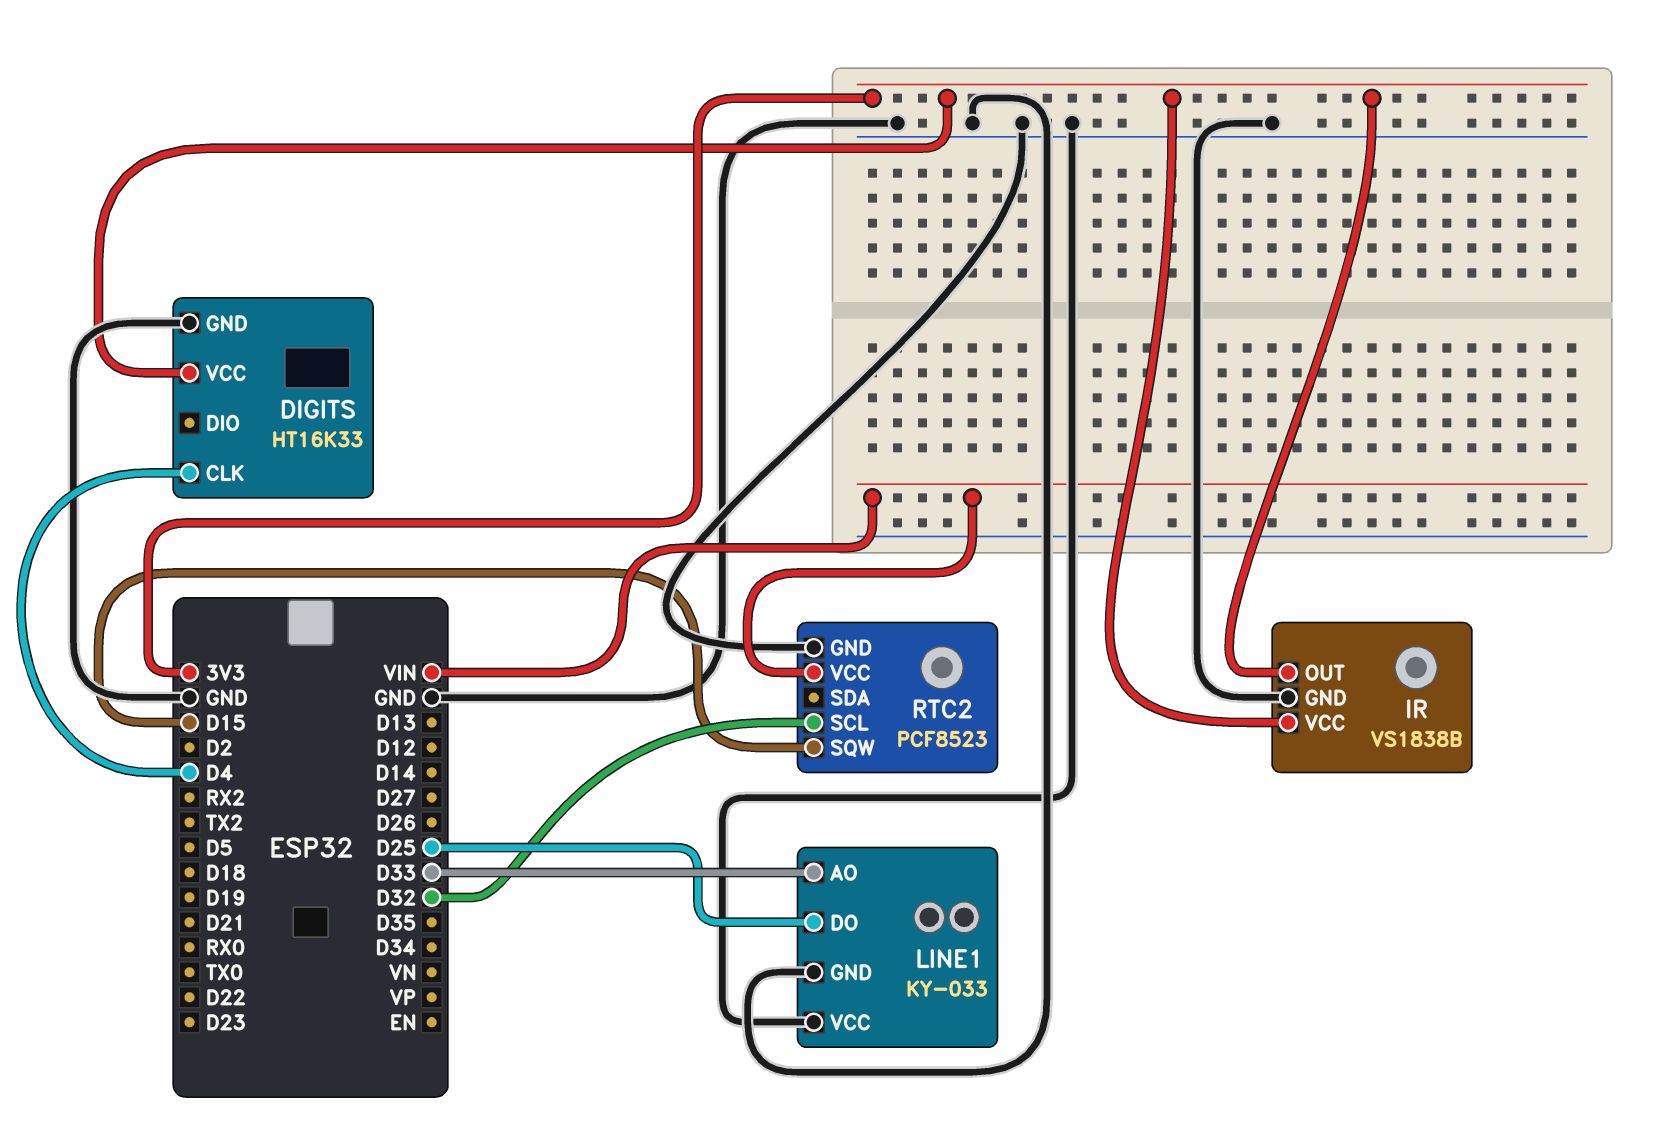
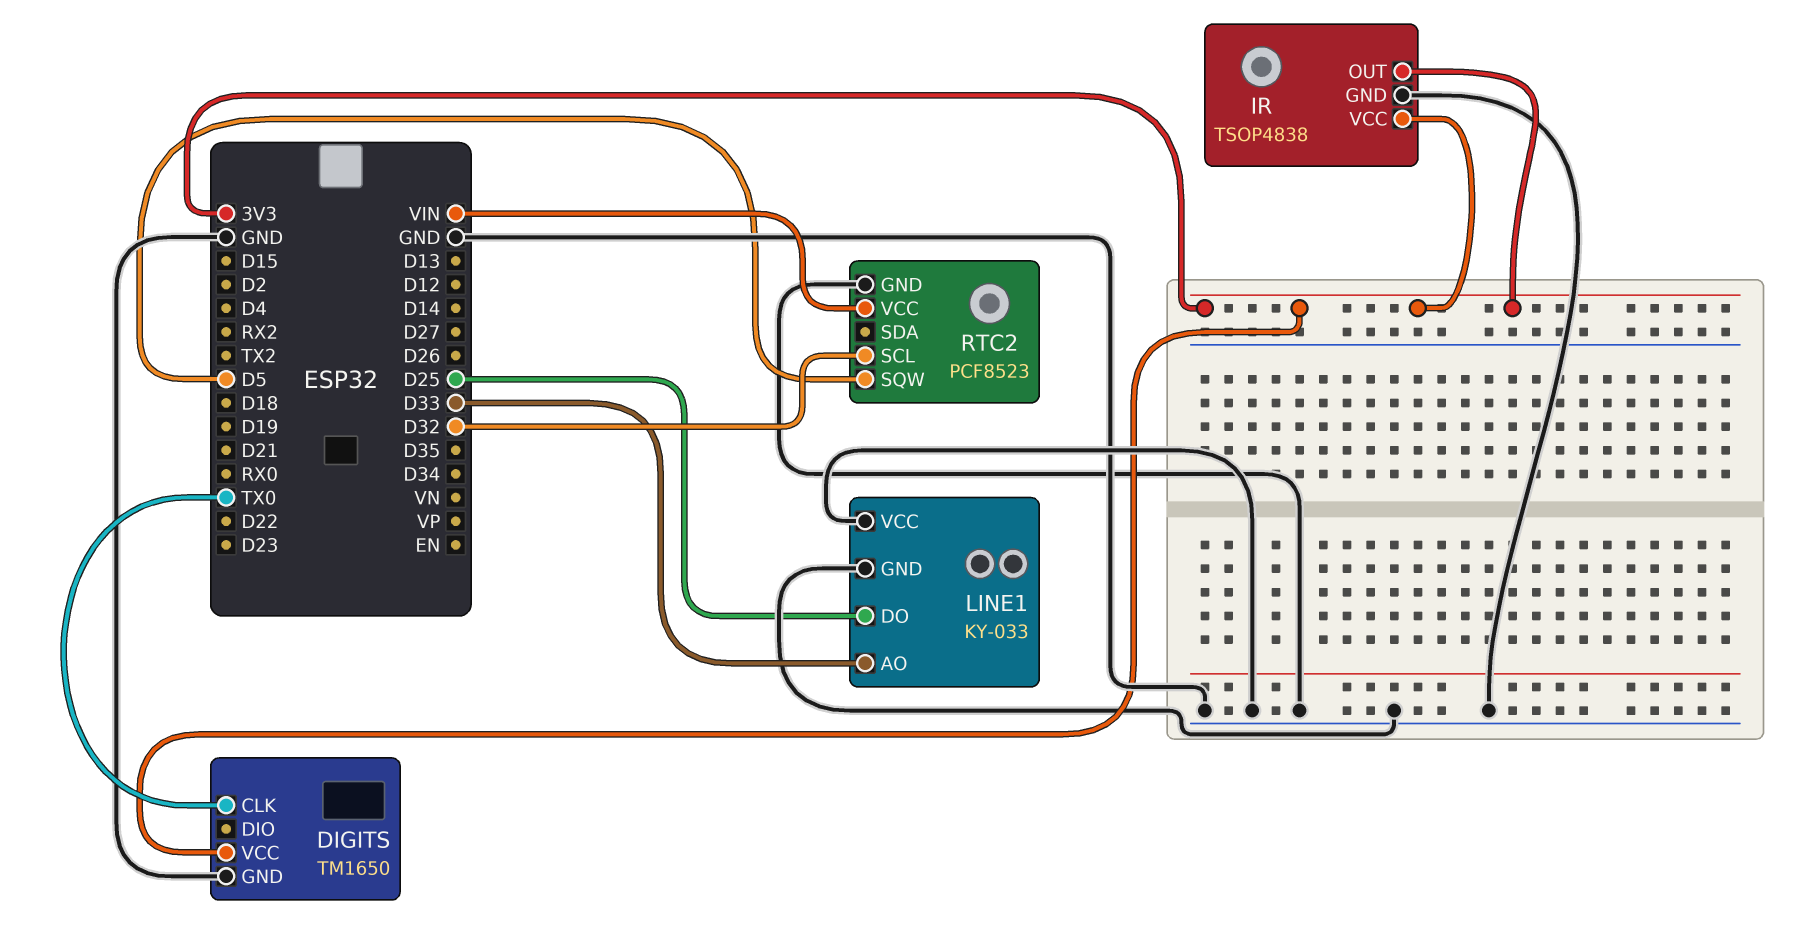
DIGITS: HT16K33 -> TM1650
DIGITS pin CLK: D4 -> TX0
IR: VS1838B -> TSOP4838
RTC2 pin SQW: D15 -> D5

